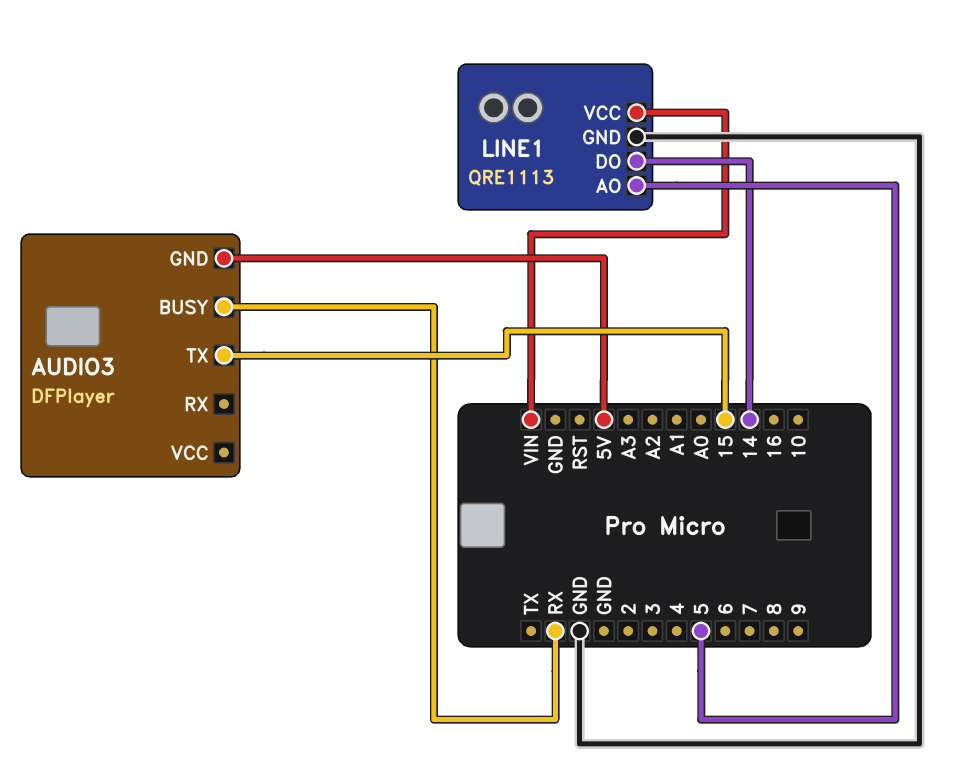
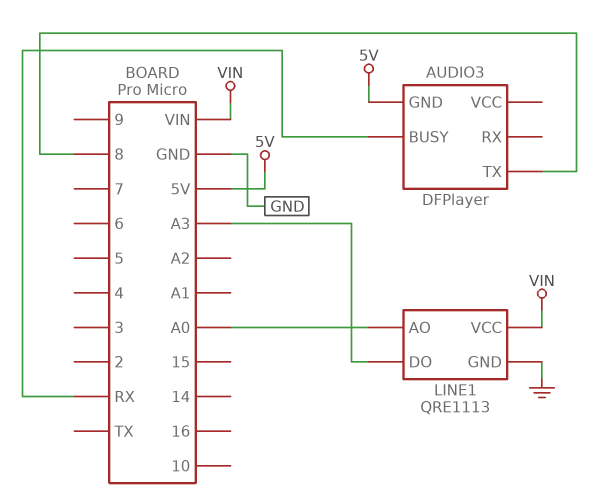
AUDIO3 pin TX: 15 -> 8
LINE1 pin AO: 5 -> A0
LINE1 pin DO: 14 -> A3

